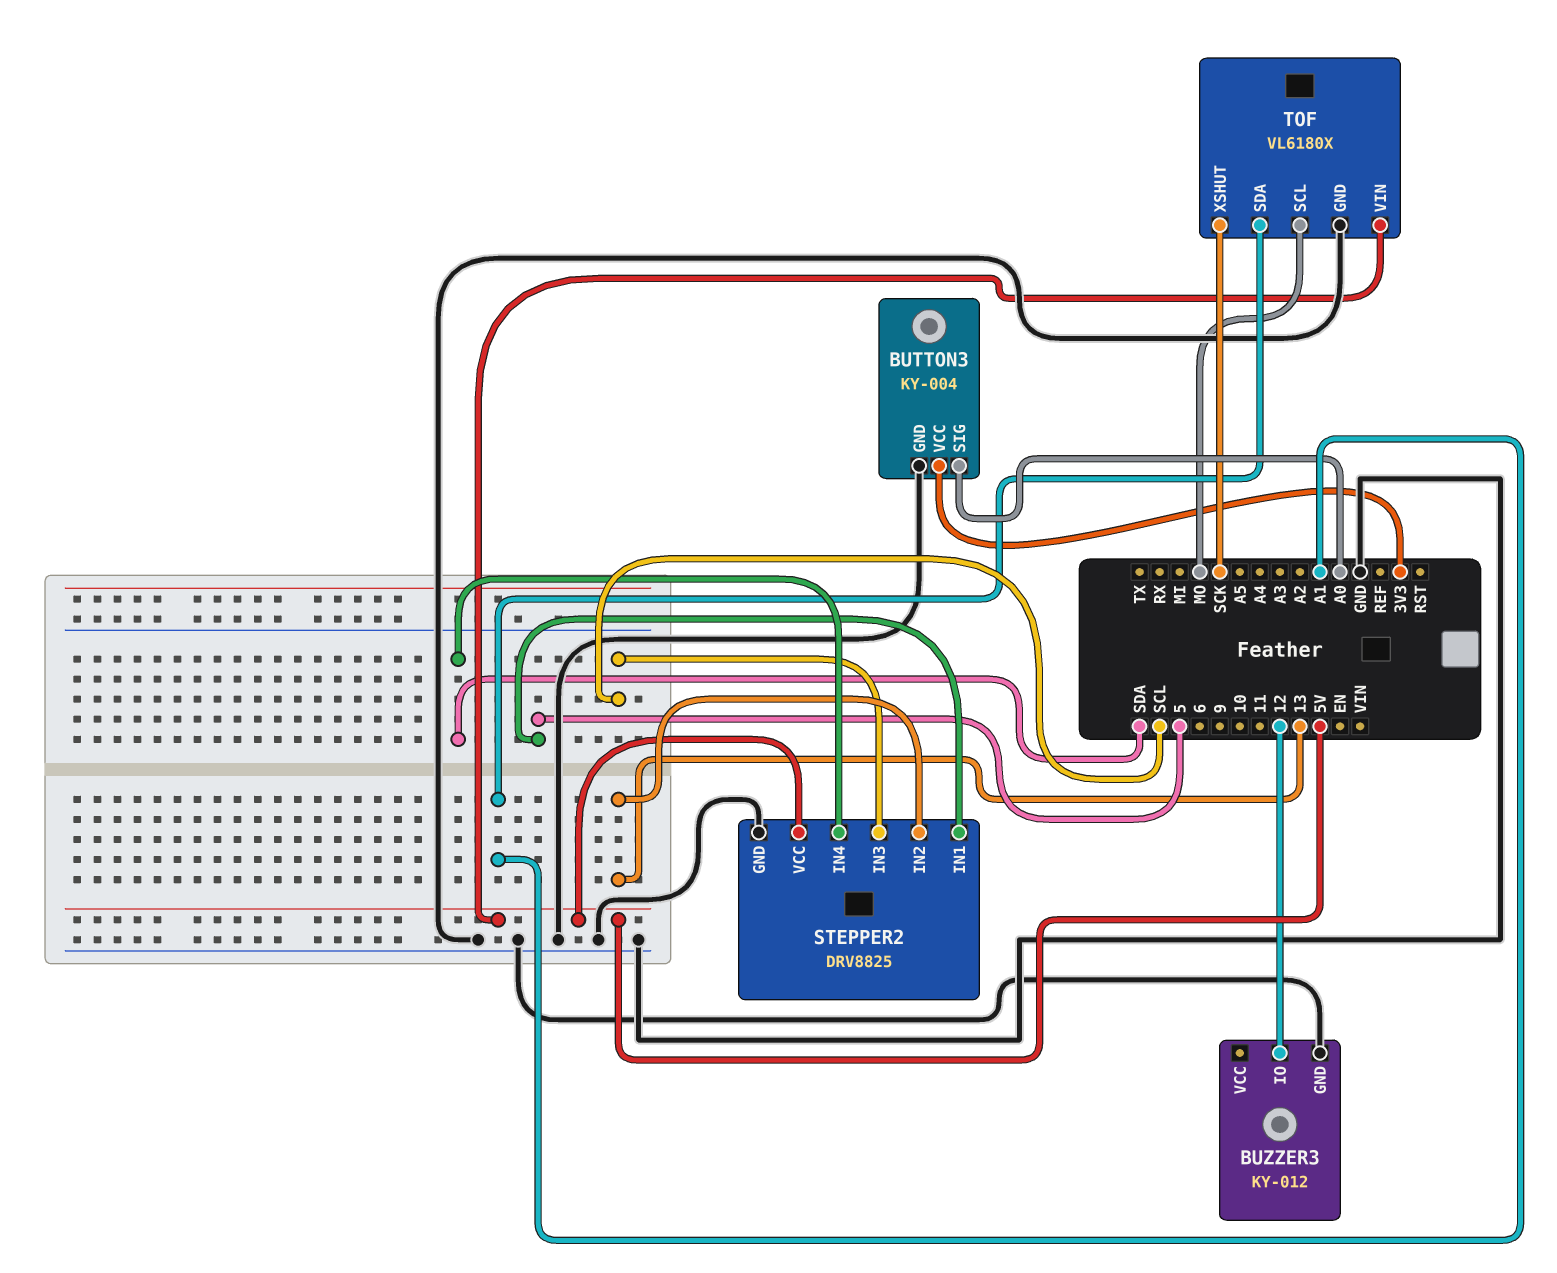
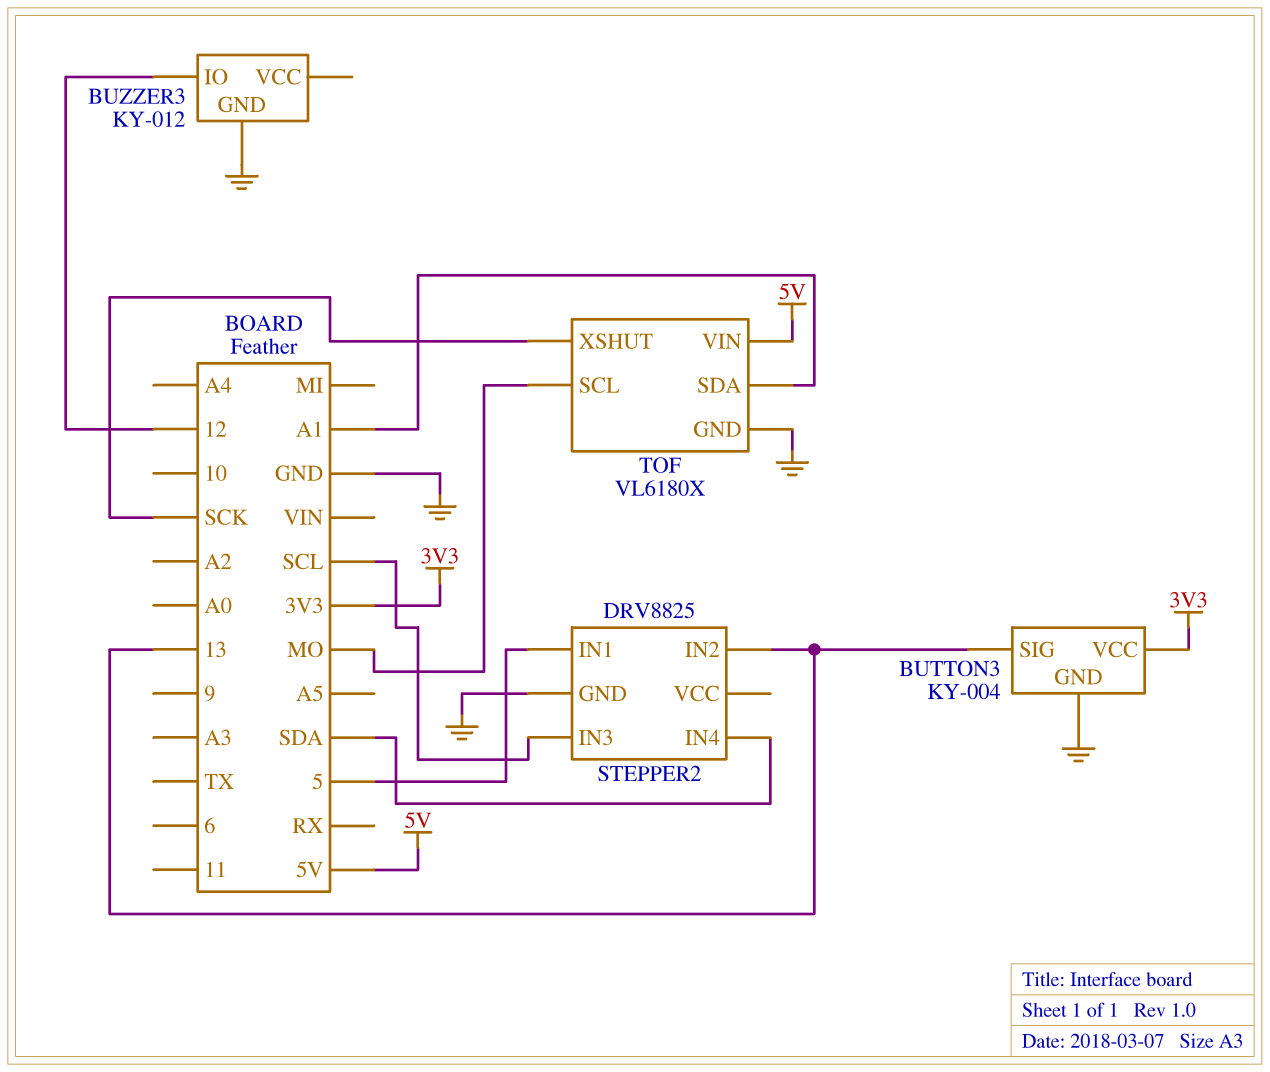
BUTTON3 pin SIG: A0 -> 13
STEPPER2 pin VCC: 5V -> none

